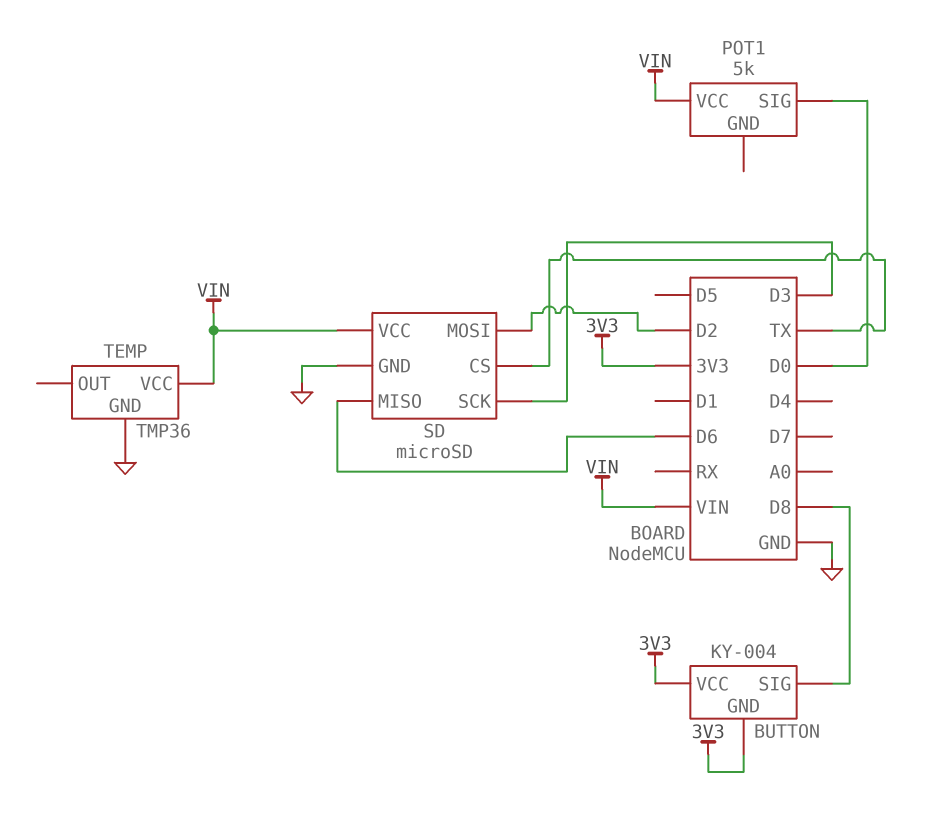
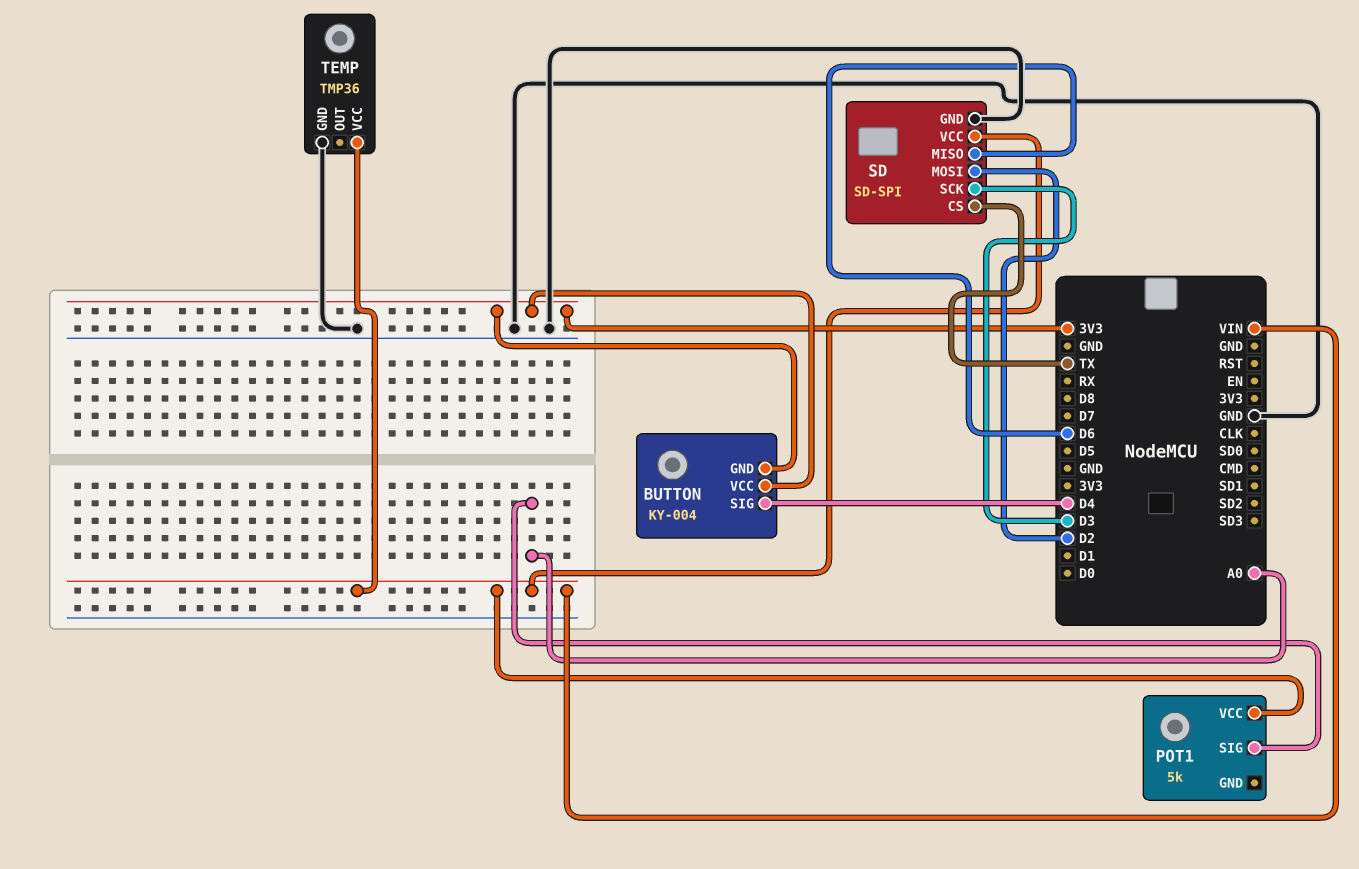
BUTTON pin SIG: D8 -> D4
POT1 pin SIG: D0 -> A0
SD: microSD -> SD-SPI

